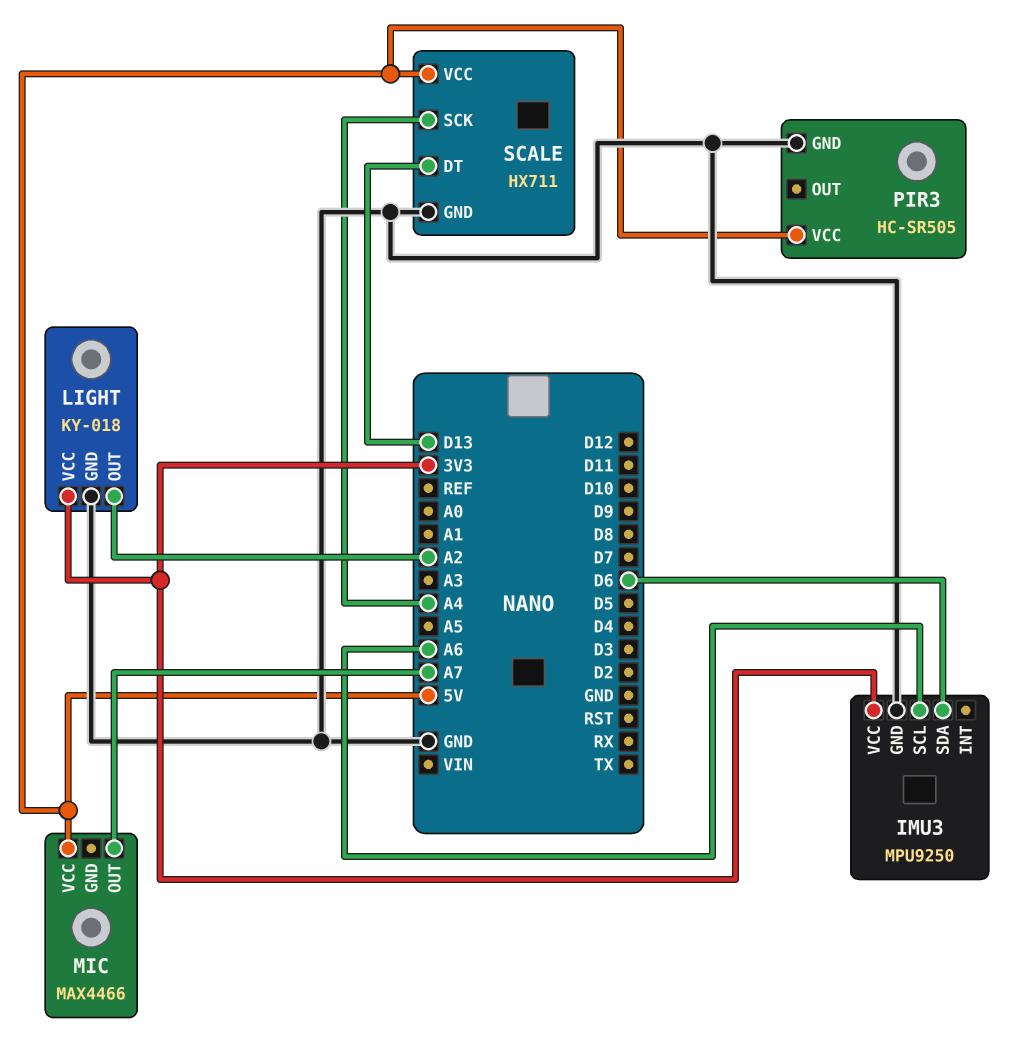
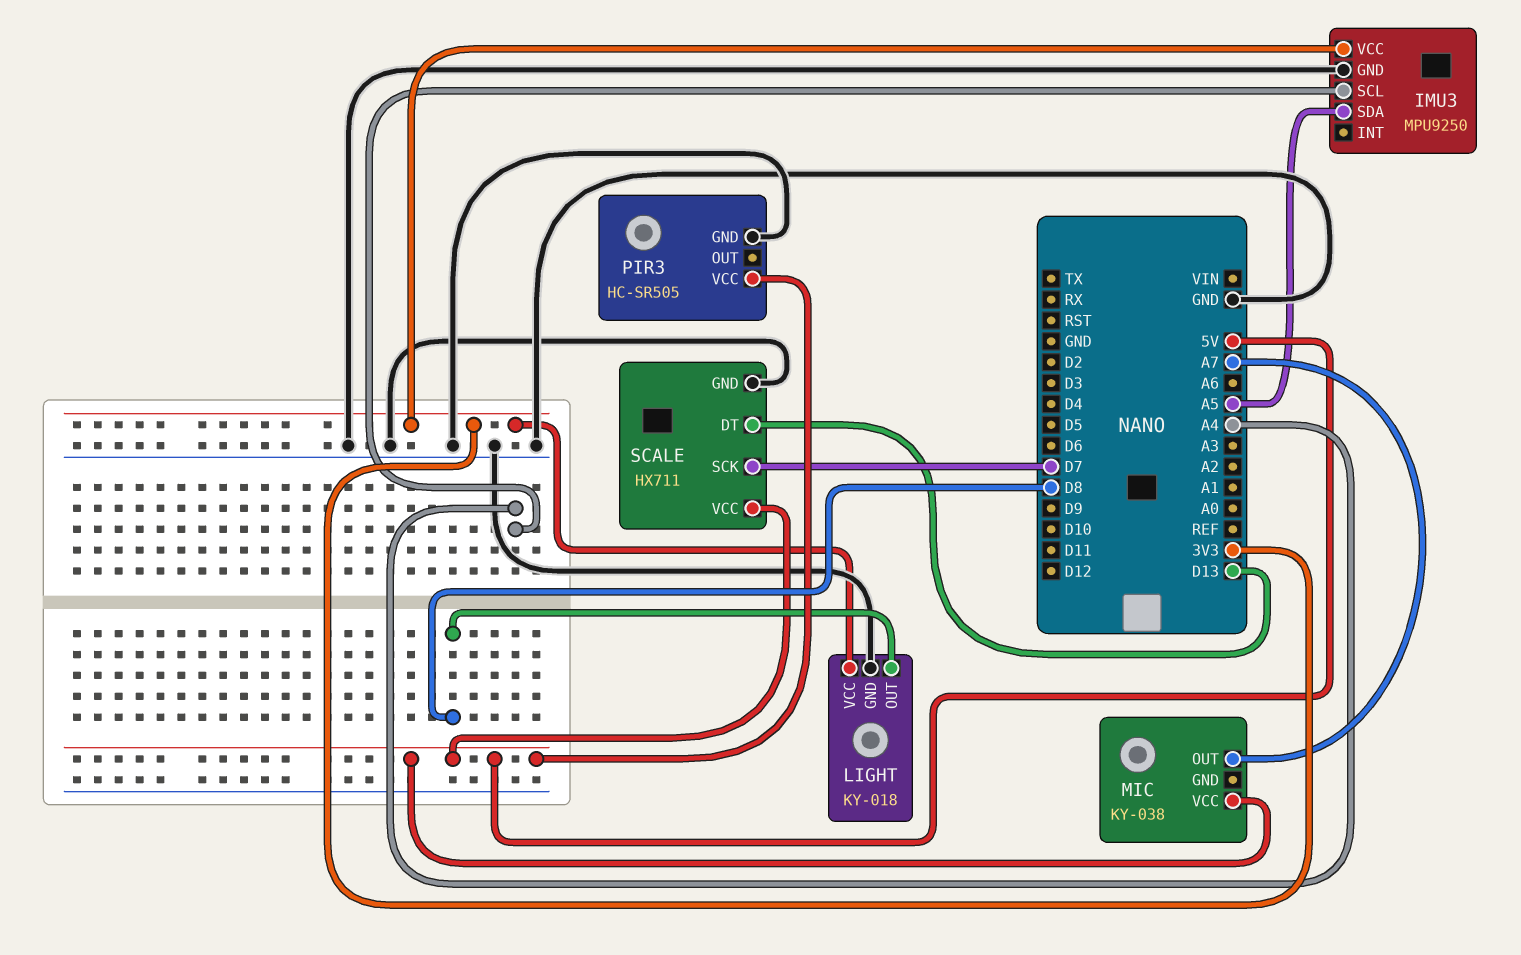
IMU3 pin SCL: A6 -> A4
IMU3 pin SDA: D6 -> A5
LIGHT pin OUT: A2 -> D8
MIC: MAX4466 -> KY-038
SCALE pin SCK: A4 -> D7

